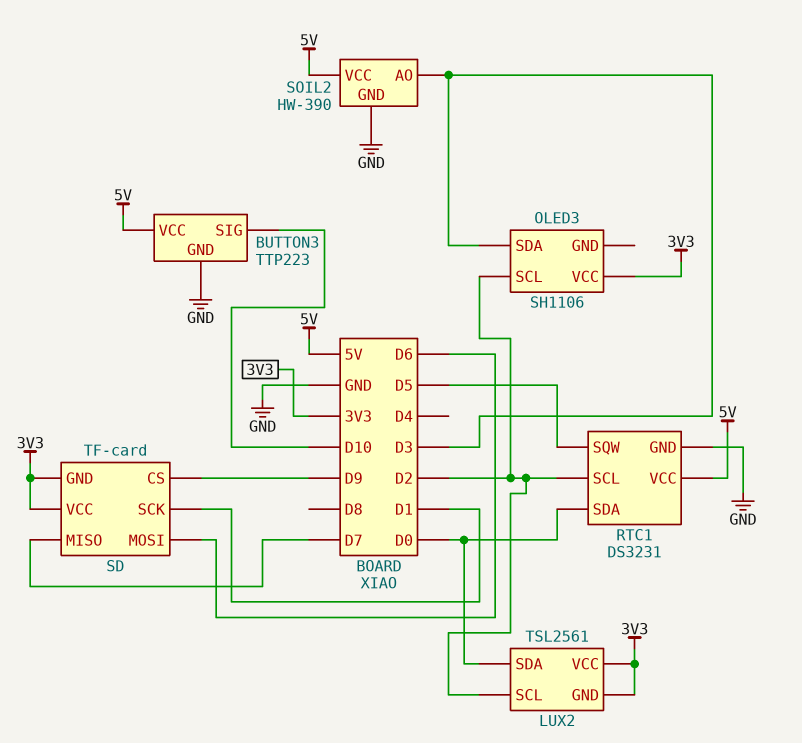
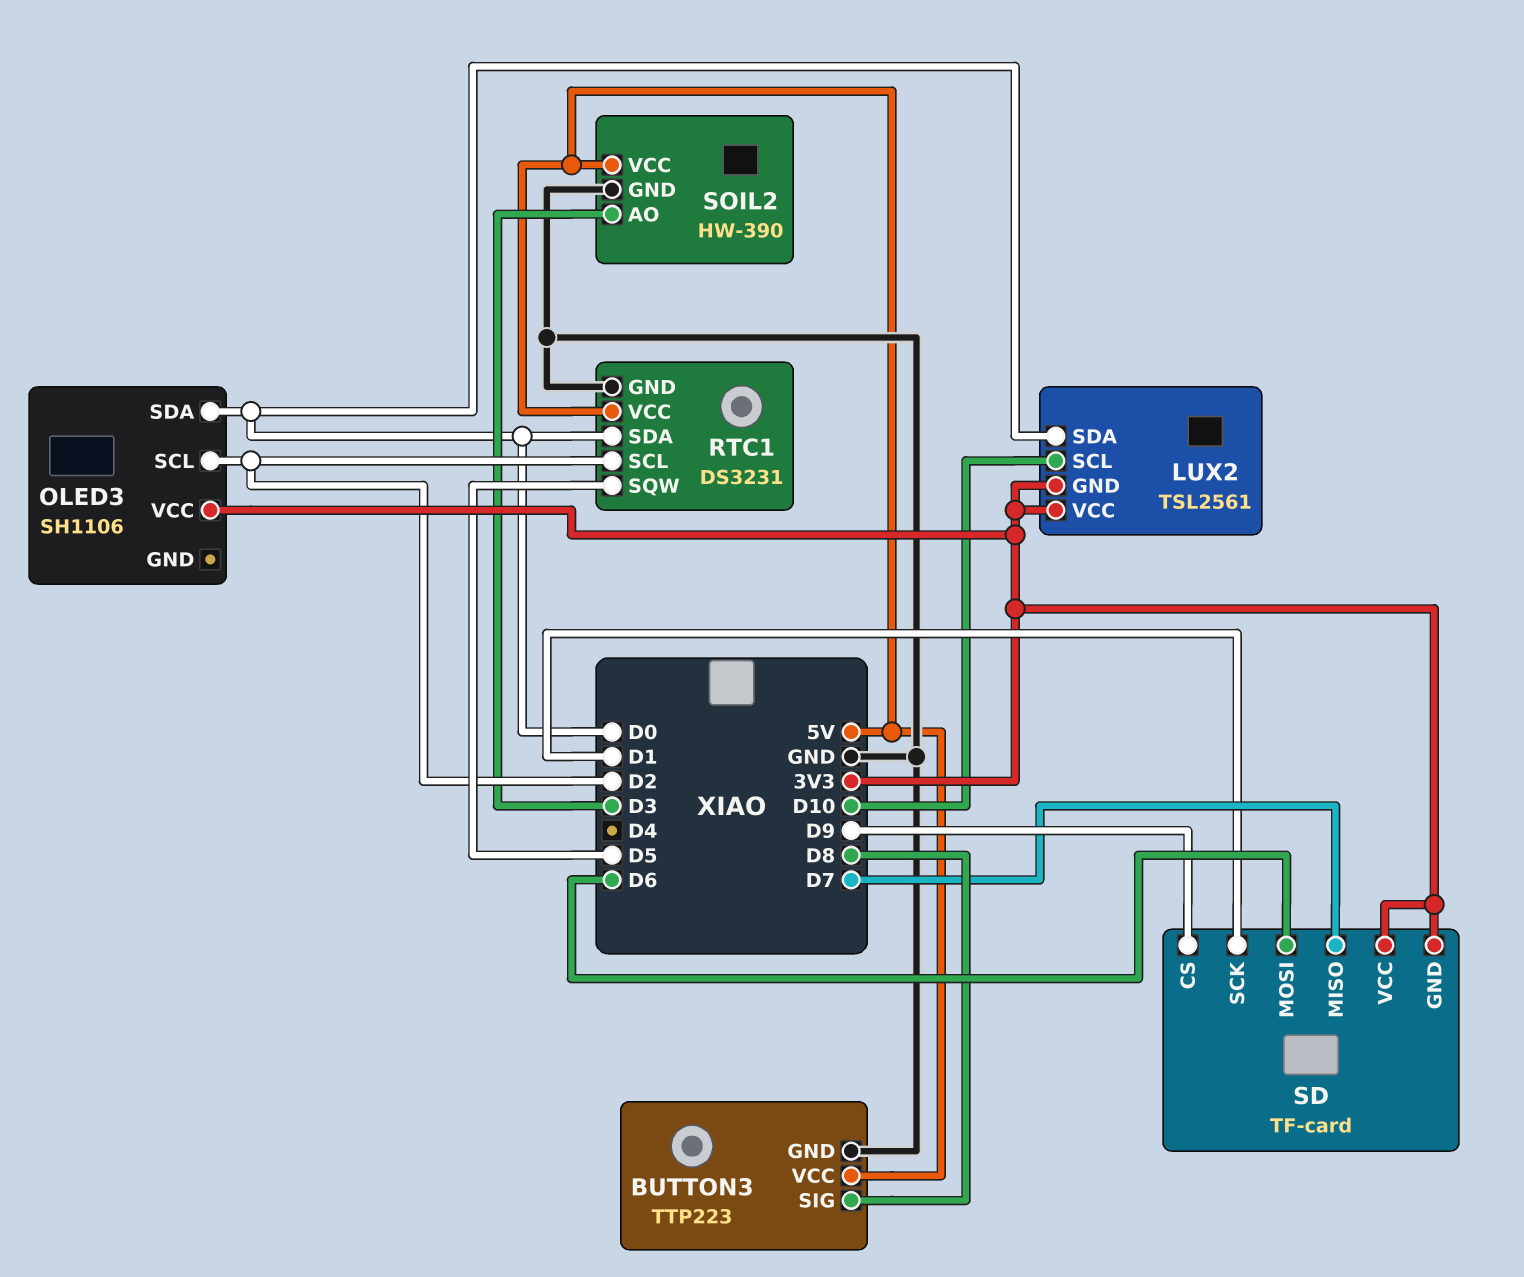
BUTTON3 pin SIG: D10 -> D8
LUX2 pin SCL: D2 -> D10
OLED3 pin SDA: D3 -> D0

